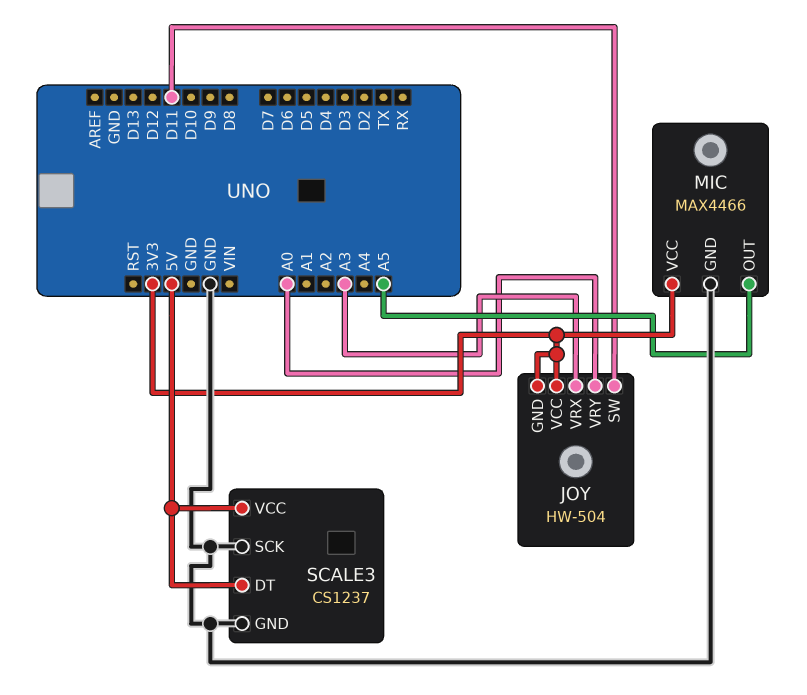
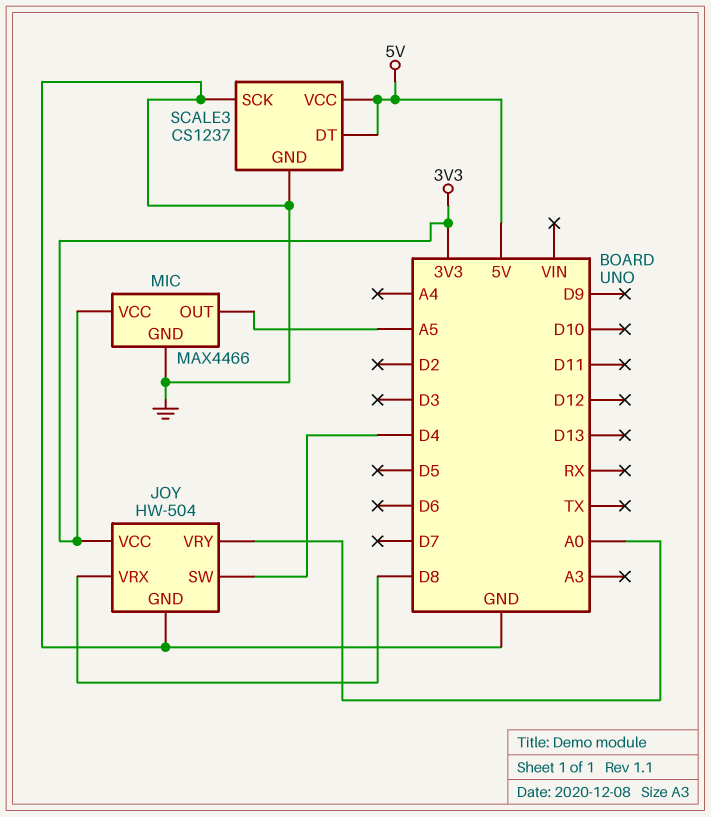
JOY pin GND: 3V3 -> GND
JOY pin SW: D11 -> D4
JOY pin VRX: A3 -> D8

